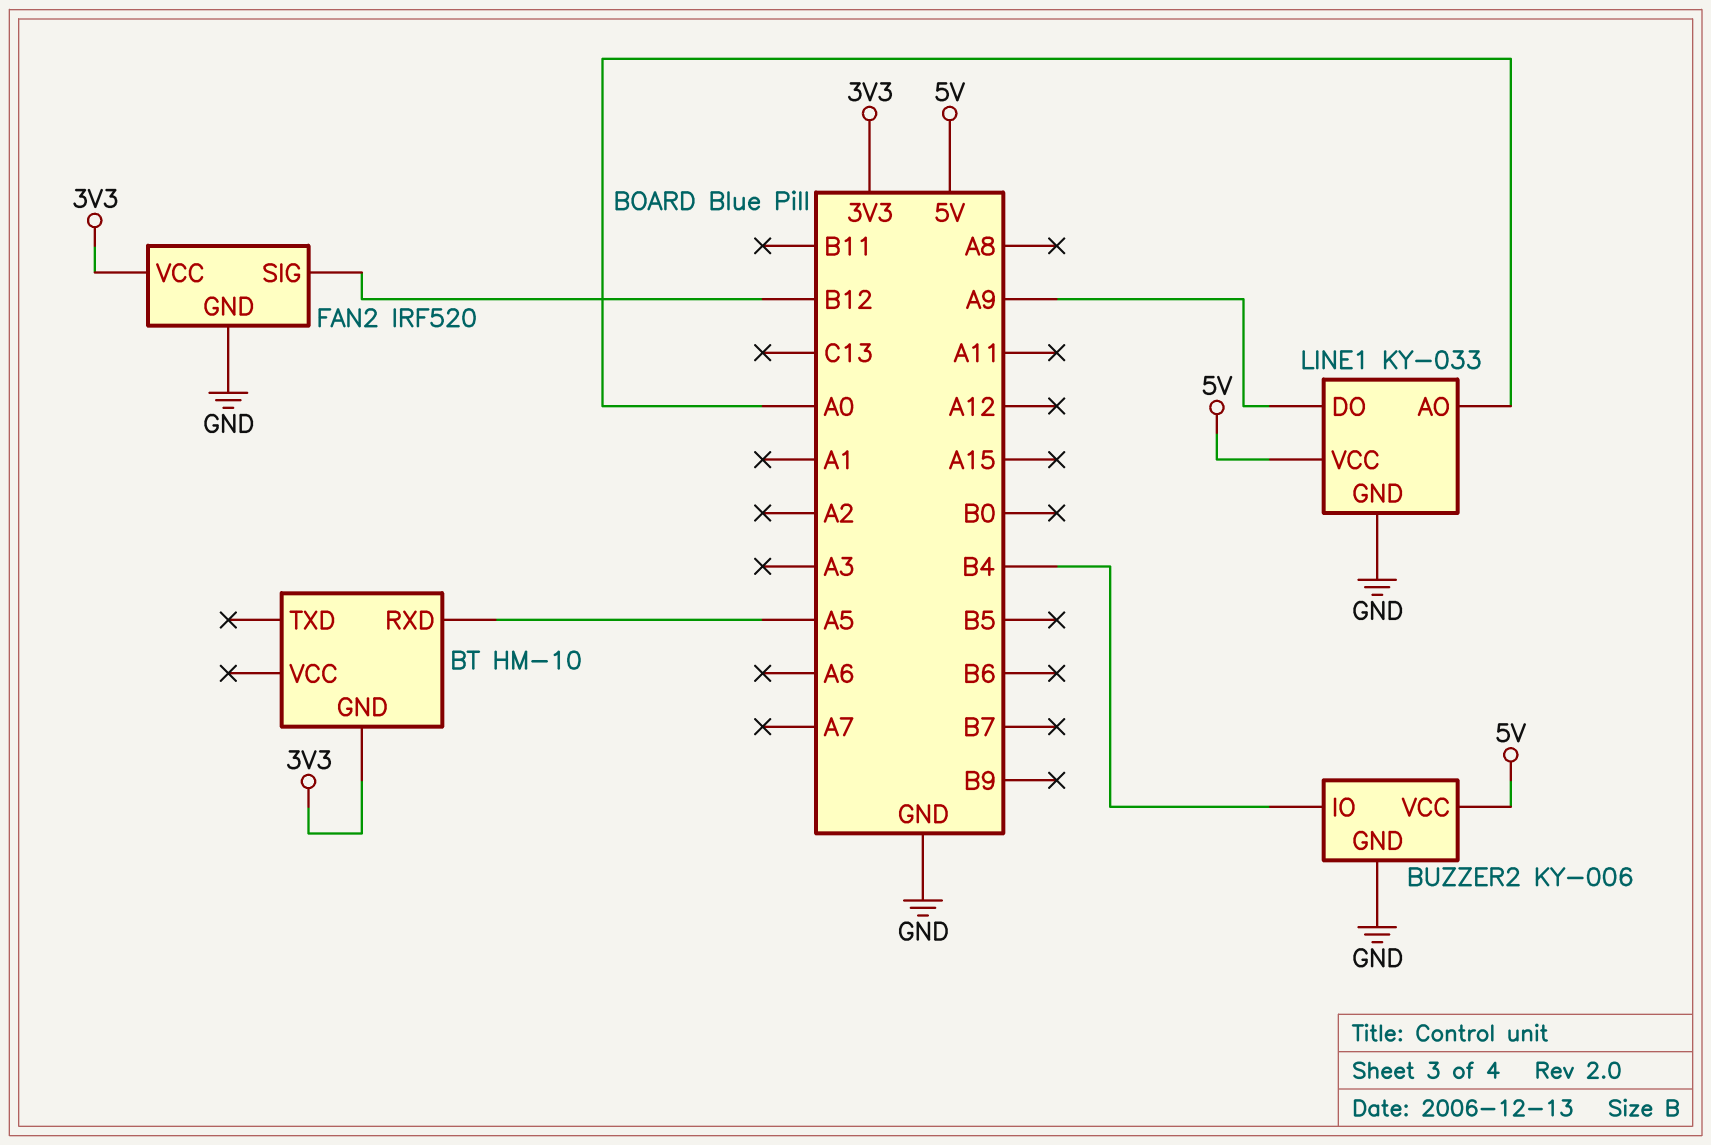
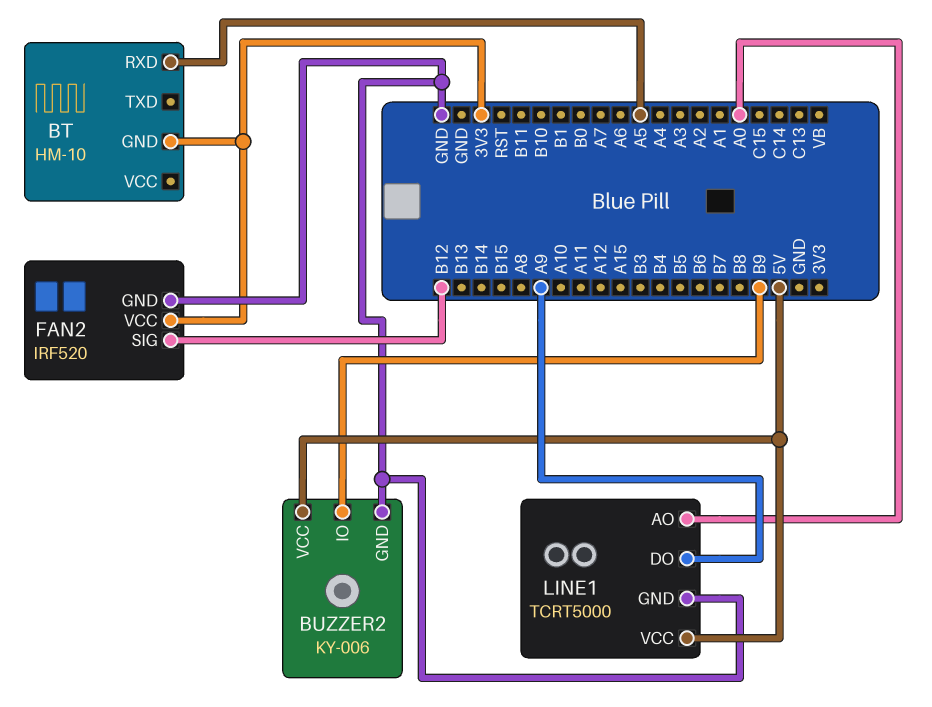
BUZZER2 pin IO: B4 -> B9
LINE1: KY-033 -> TCRT5000

